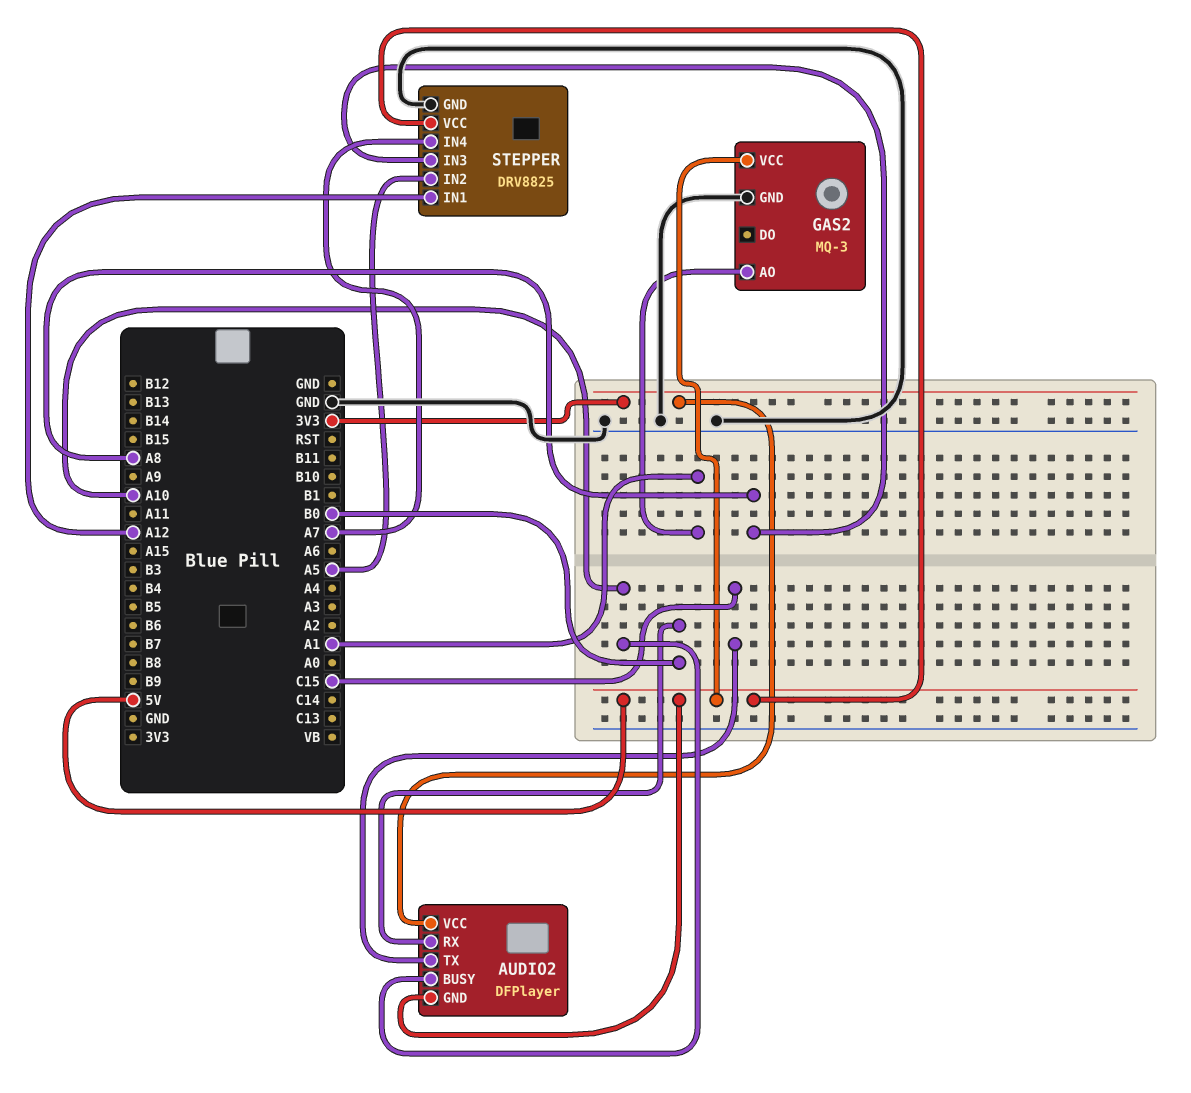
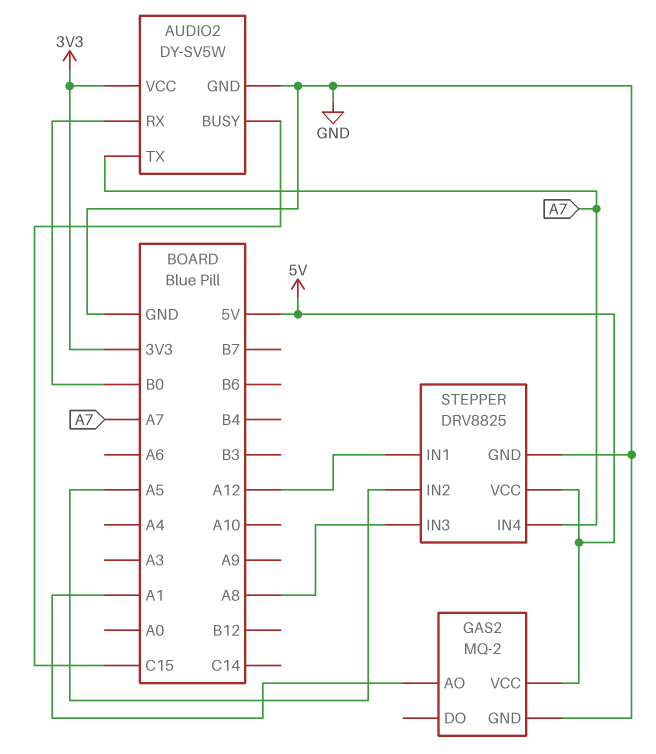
AUDIO2: DFPlayer -> DY-SV5W
AUDIO2 pin BUSY: A10 -> C15
AUDIO2 pin GND: 5V -> GND
AUDIO2 pin TX: C15 -> A7
GAS2: MQ-3 -> MQ-2

